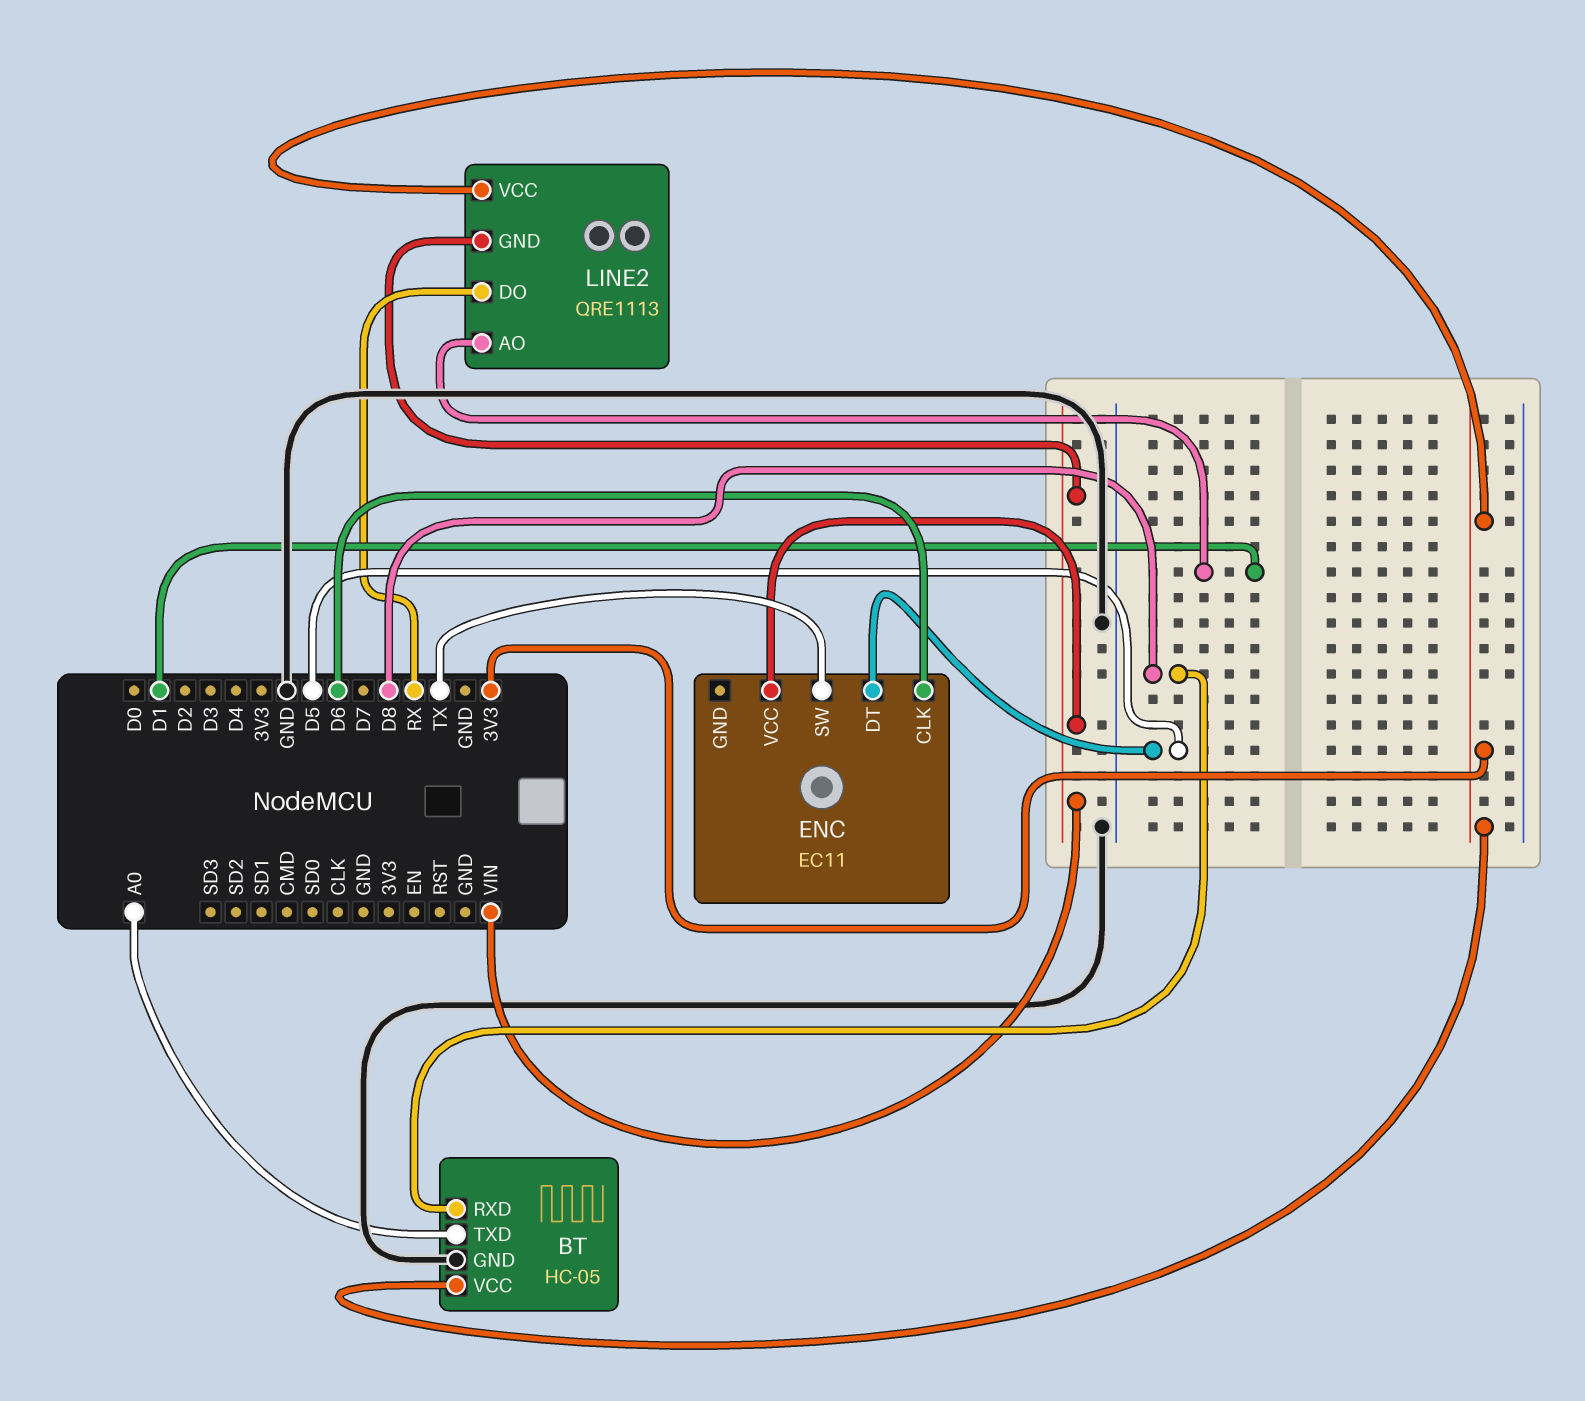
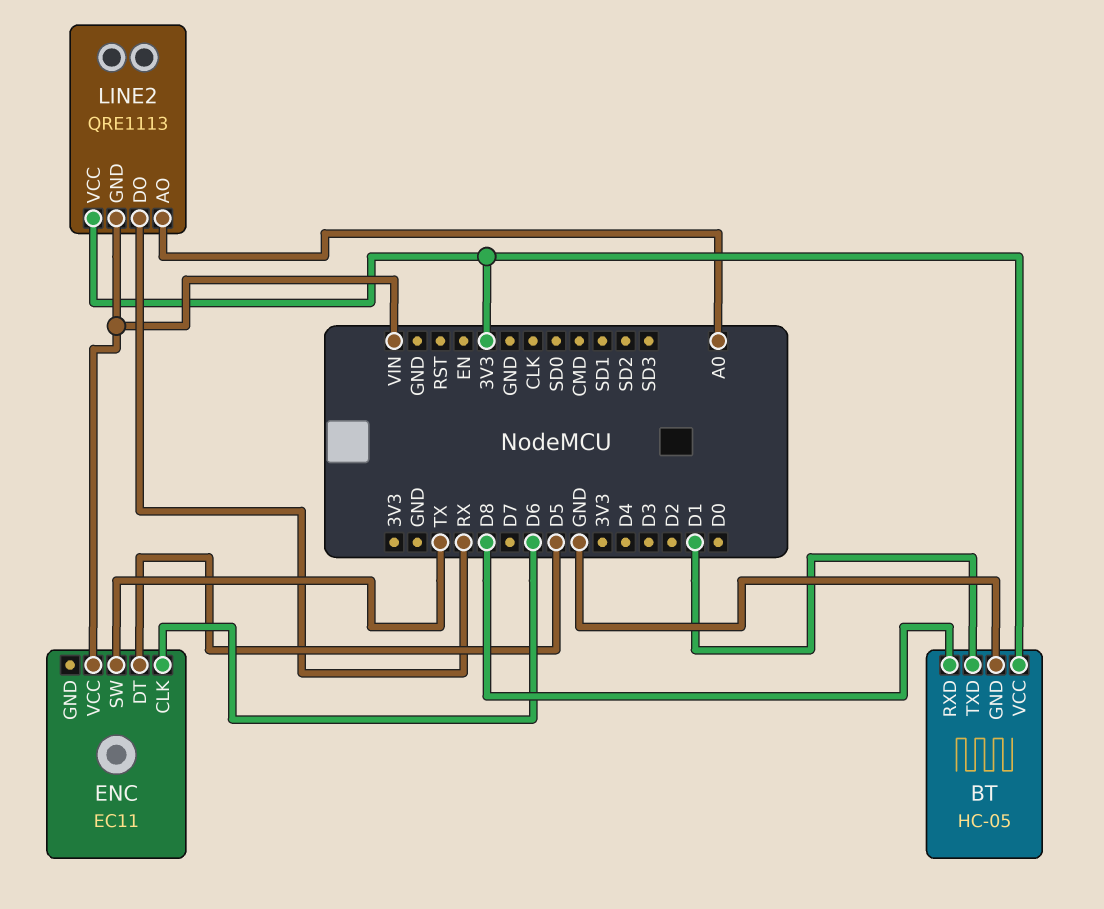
BT pin TXD: A0 -> D1
LINE2 pin AO: D1 -> A0

